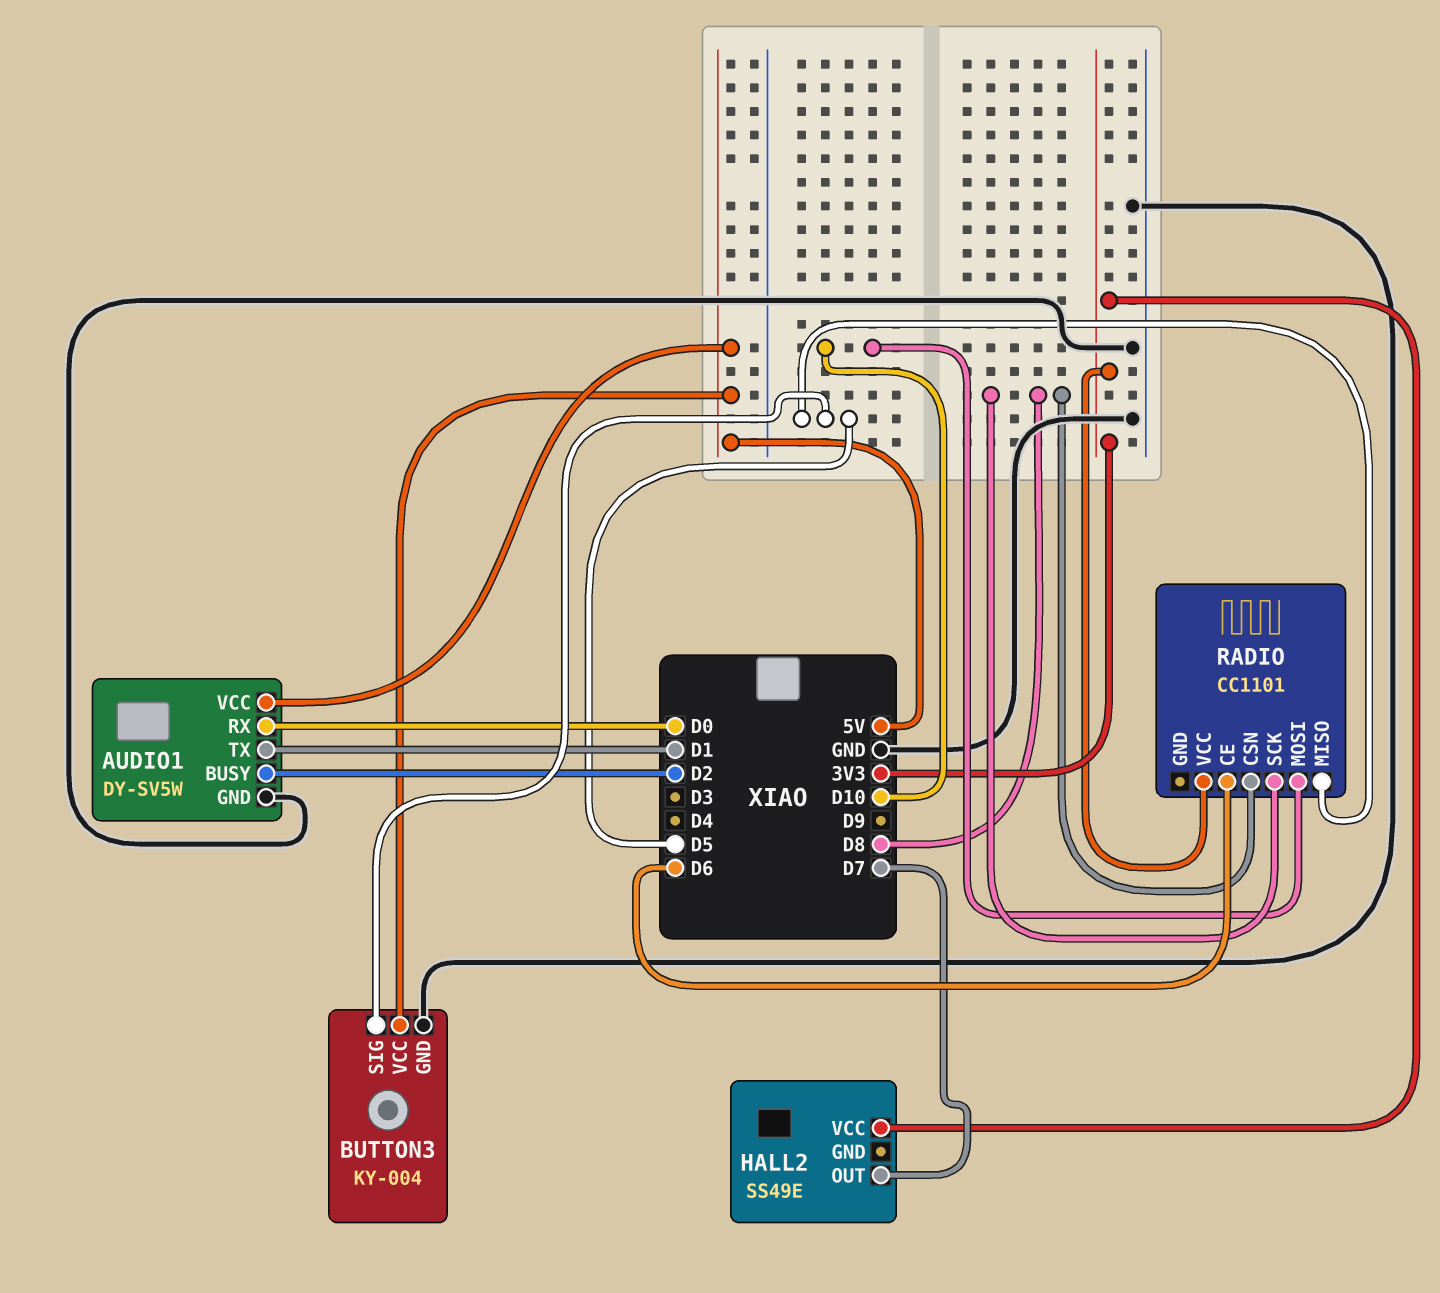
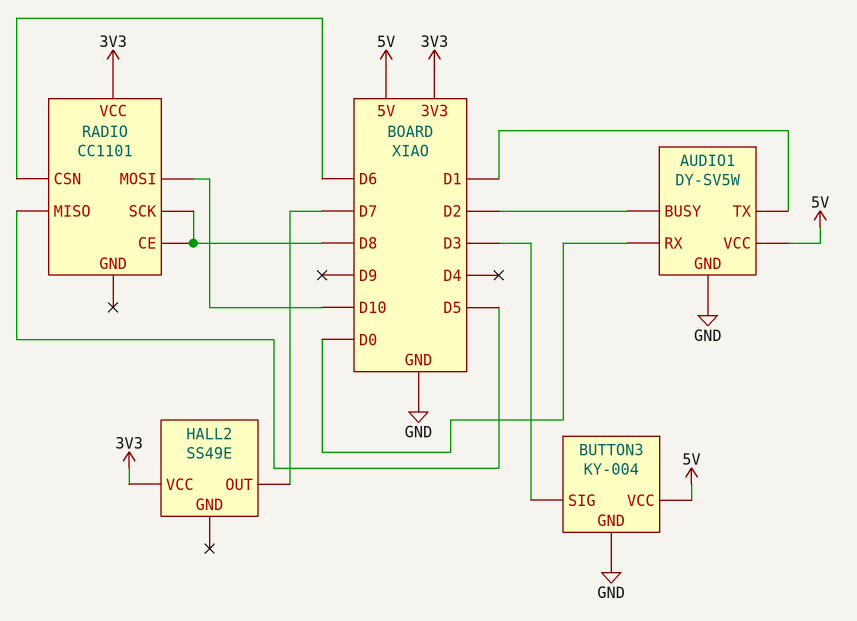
BUTTON3 pin SIG: D5 -> D3
RADIO pin CE: D6 -> D8
RADIO pin CSN: D8 -> D6

